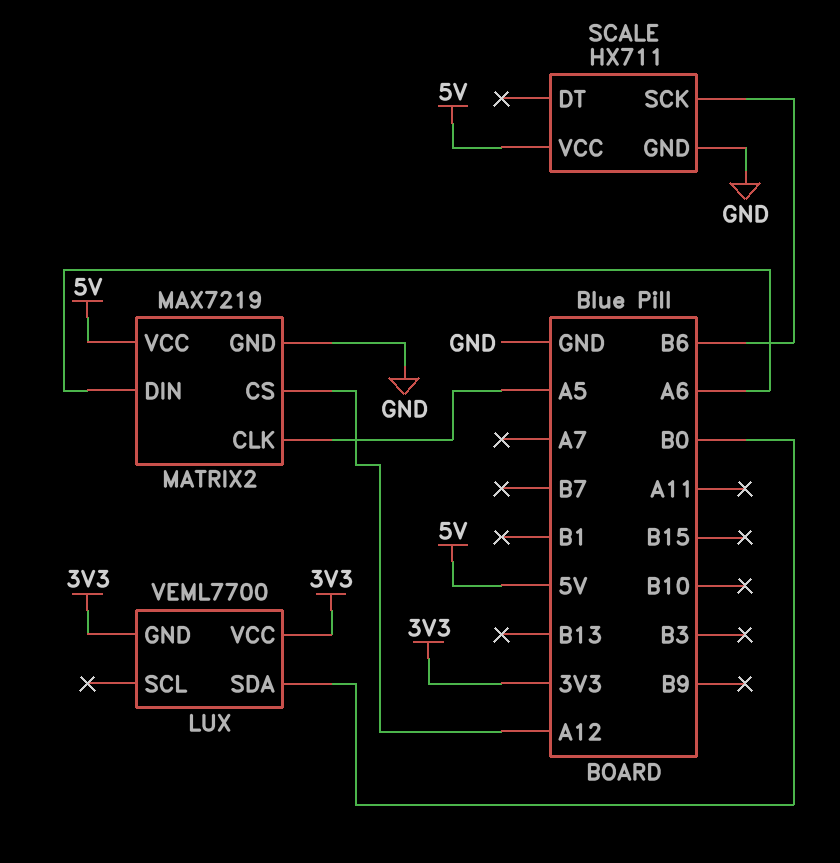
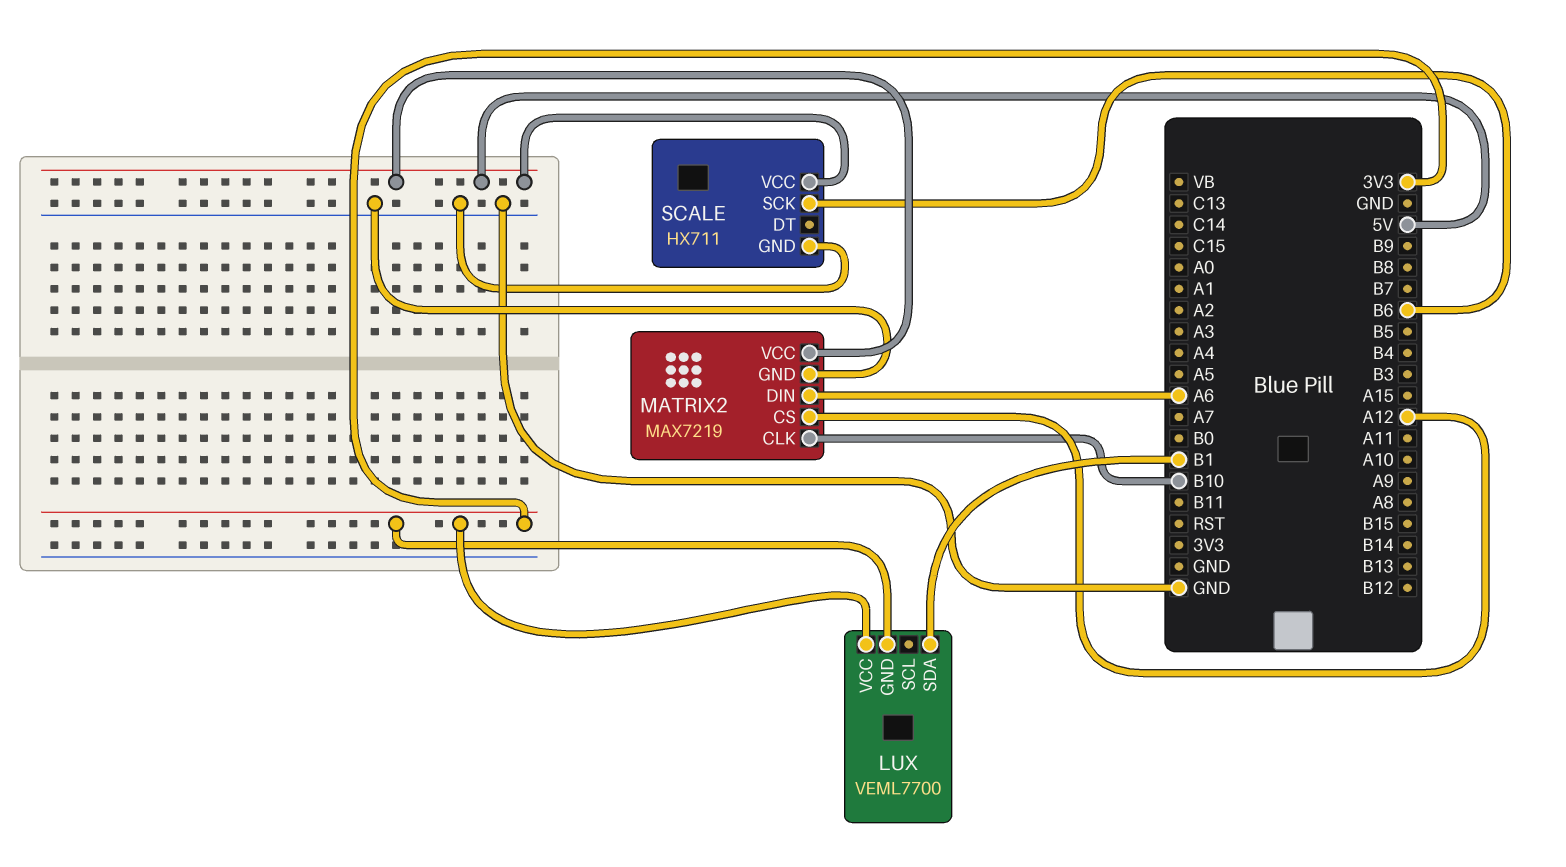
LUX pin SDA: B0 -> B1
MATRIX2 pin CLK: A5 -> B10

